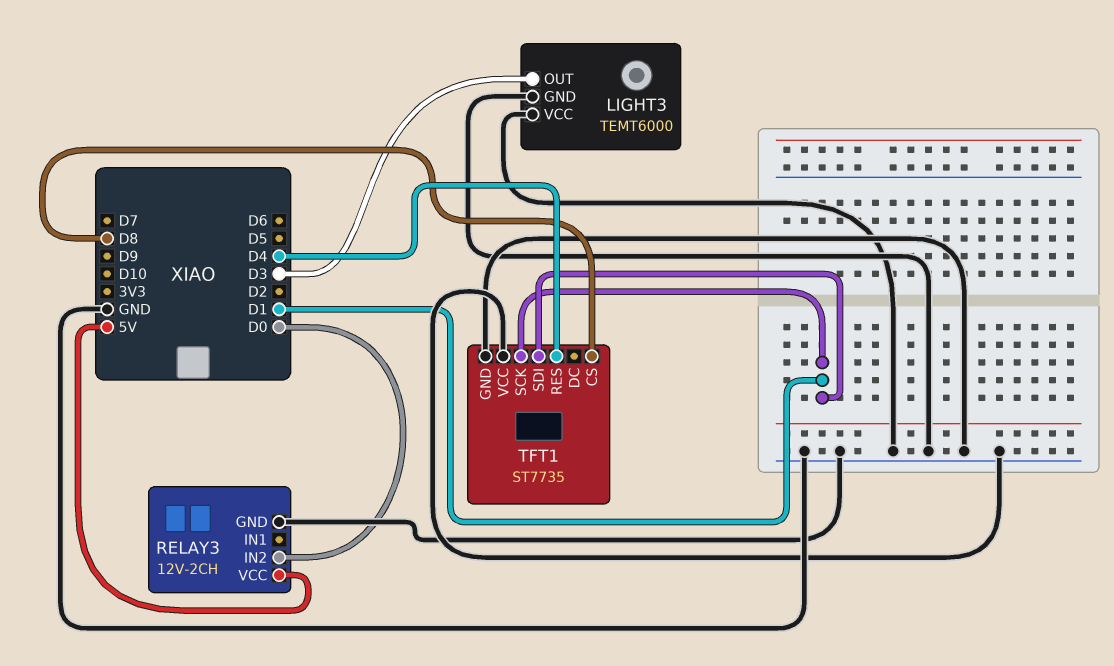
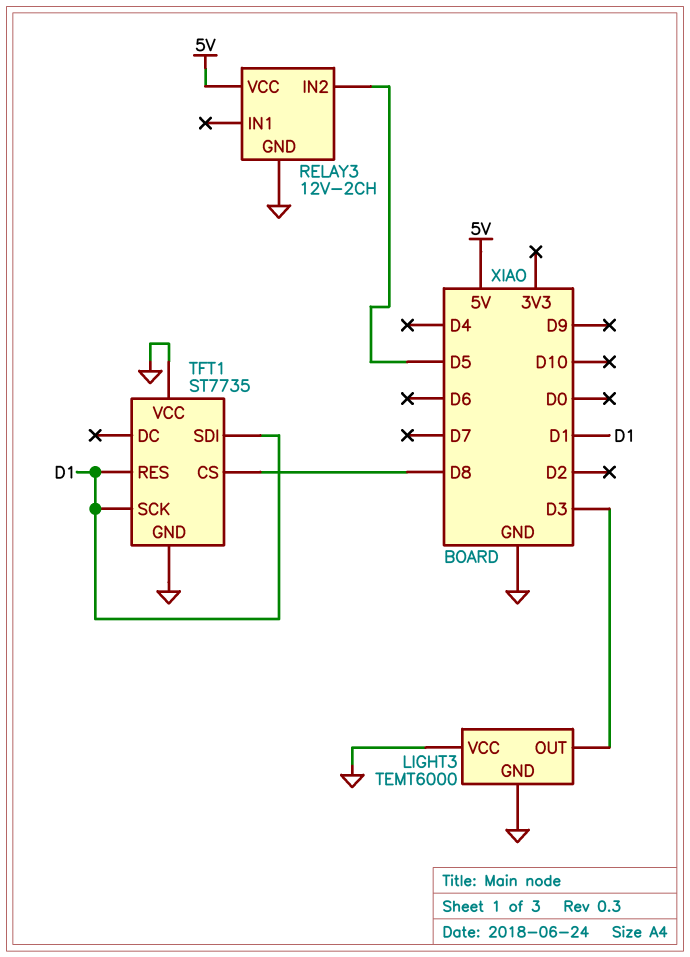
RELAY3 pin IN2: D0 -> D5
TFT1 pin RES: D4 -> D1

